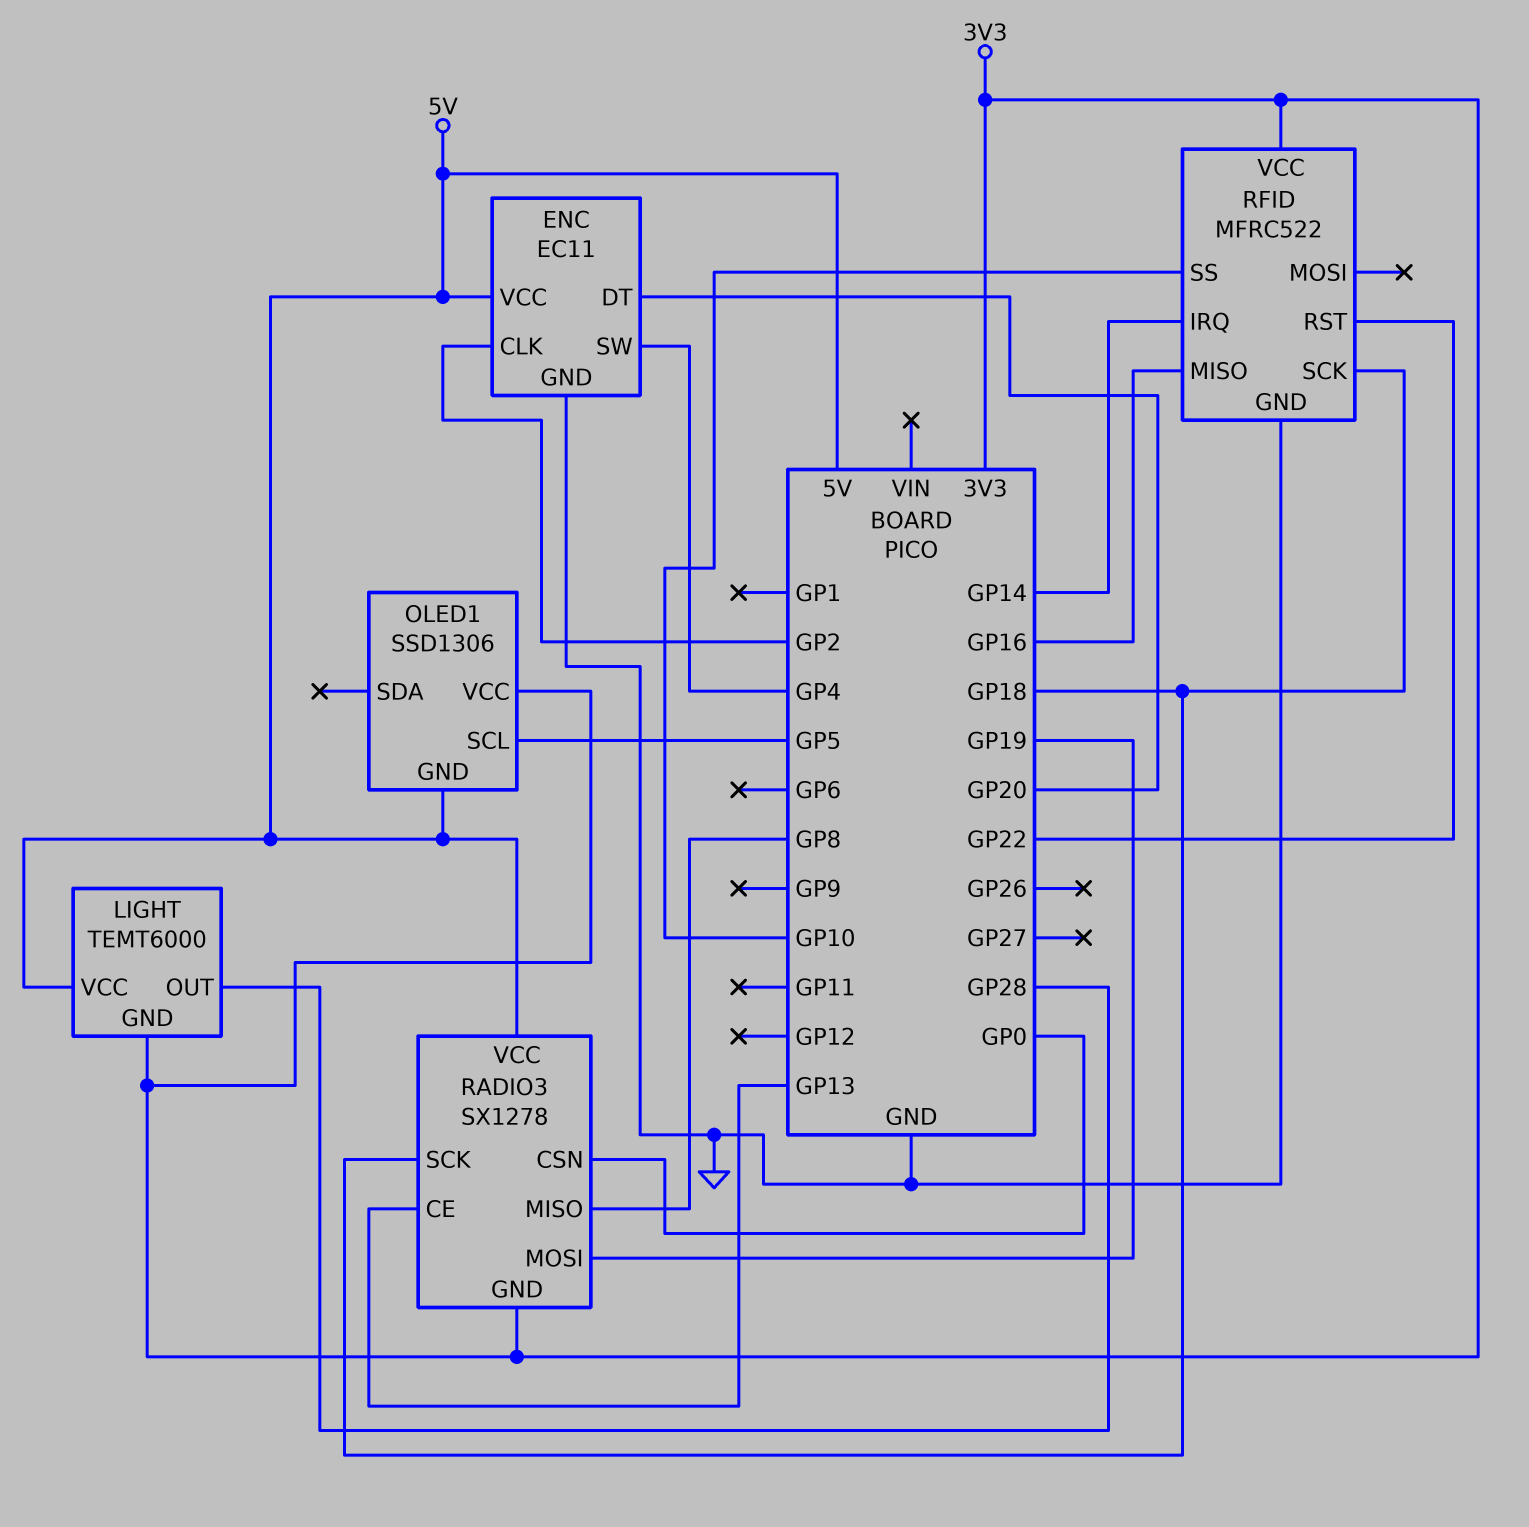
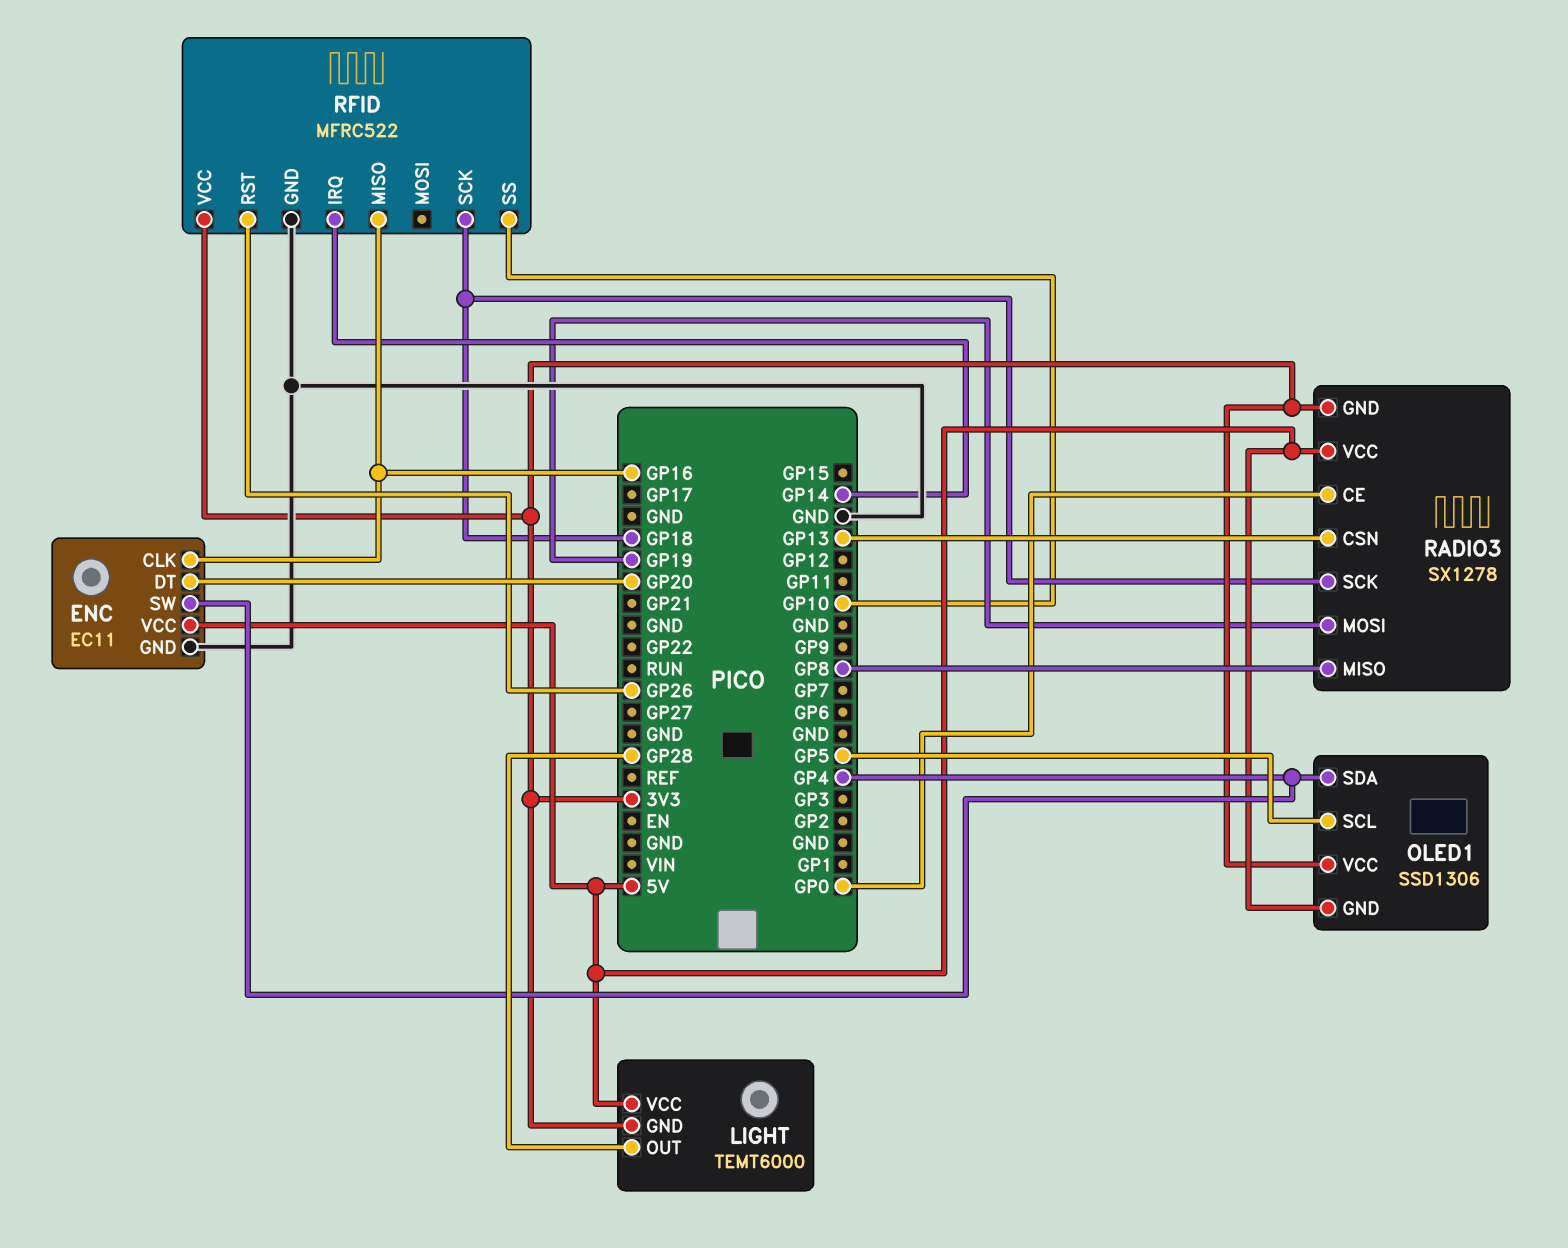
ENC pin CLK: GP2 -> GP16
OLED1 pin SDA: none -> GP4
RADIO3 pin CE: GP13 -> GP0
RADIO3 pin CSN: GP0 -> GP13
RFID pin RST: GP22 -> GP26

